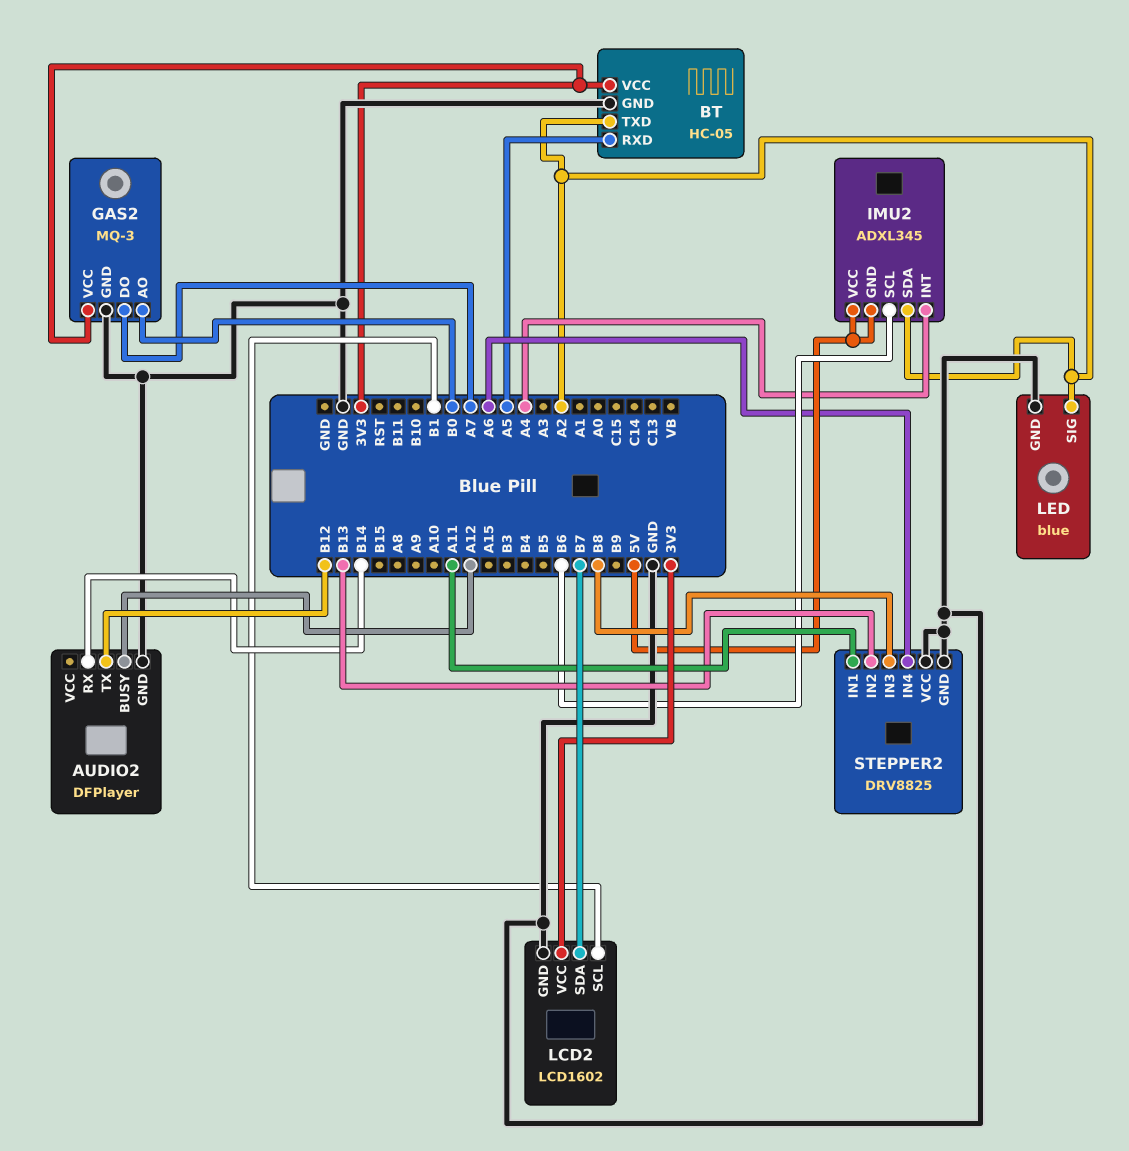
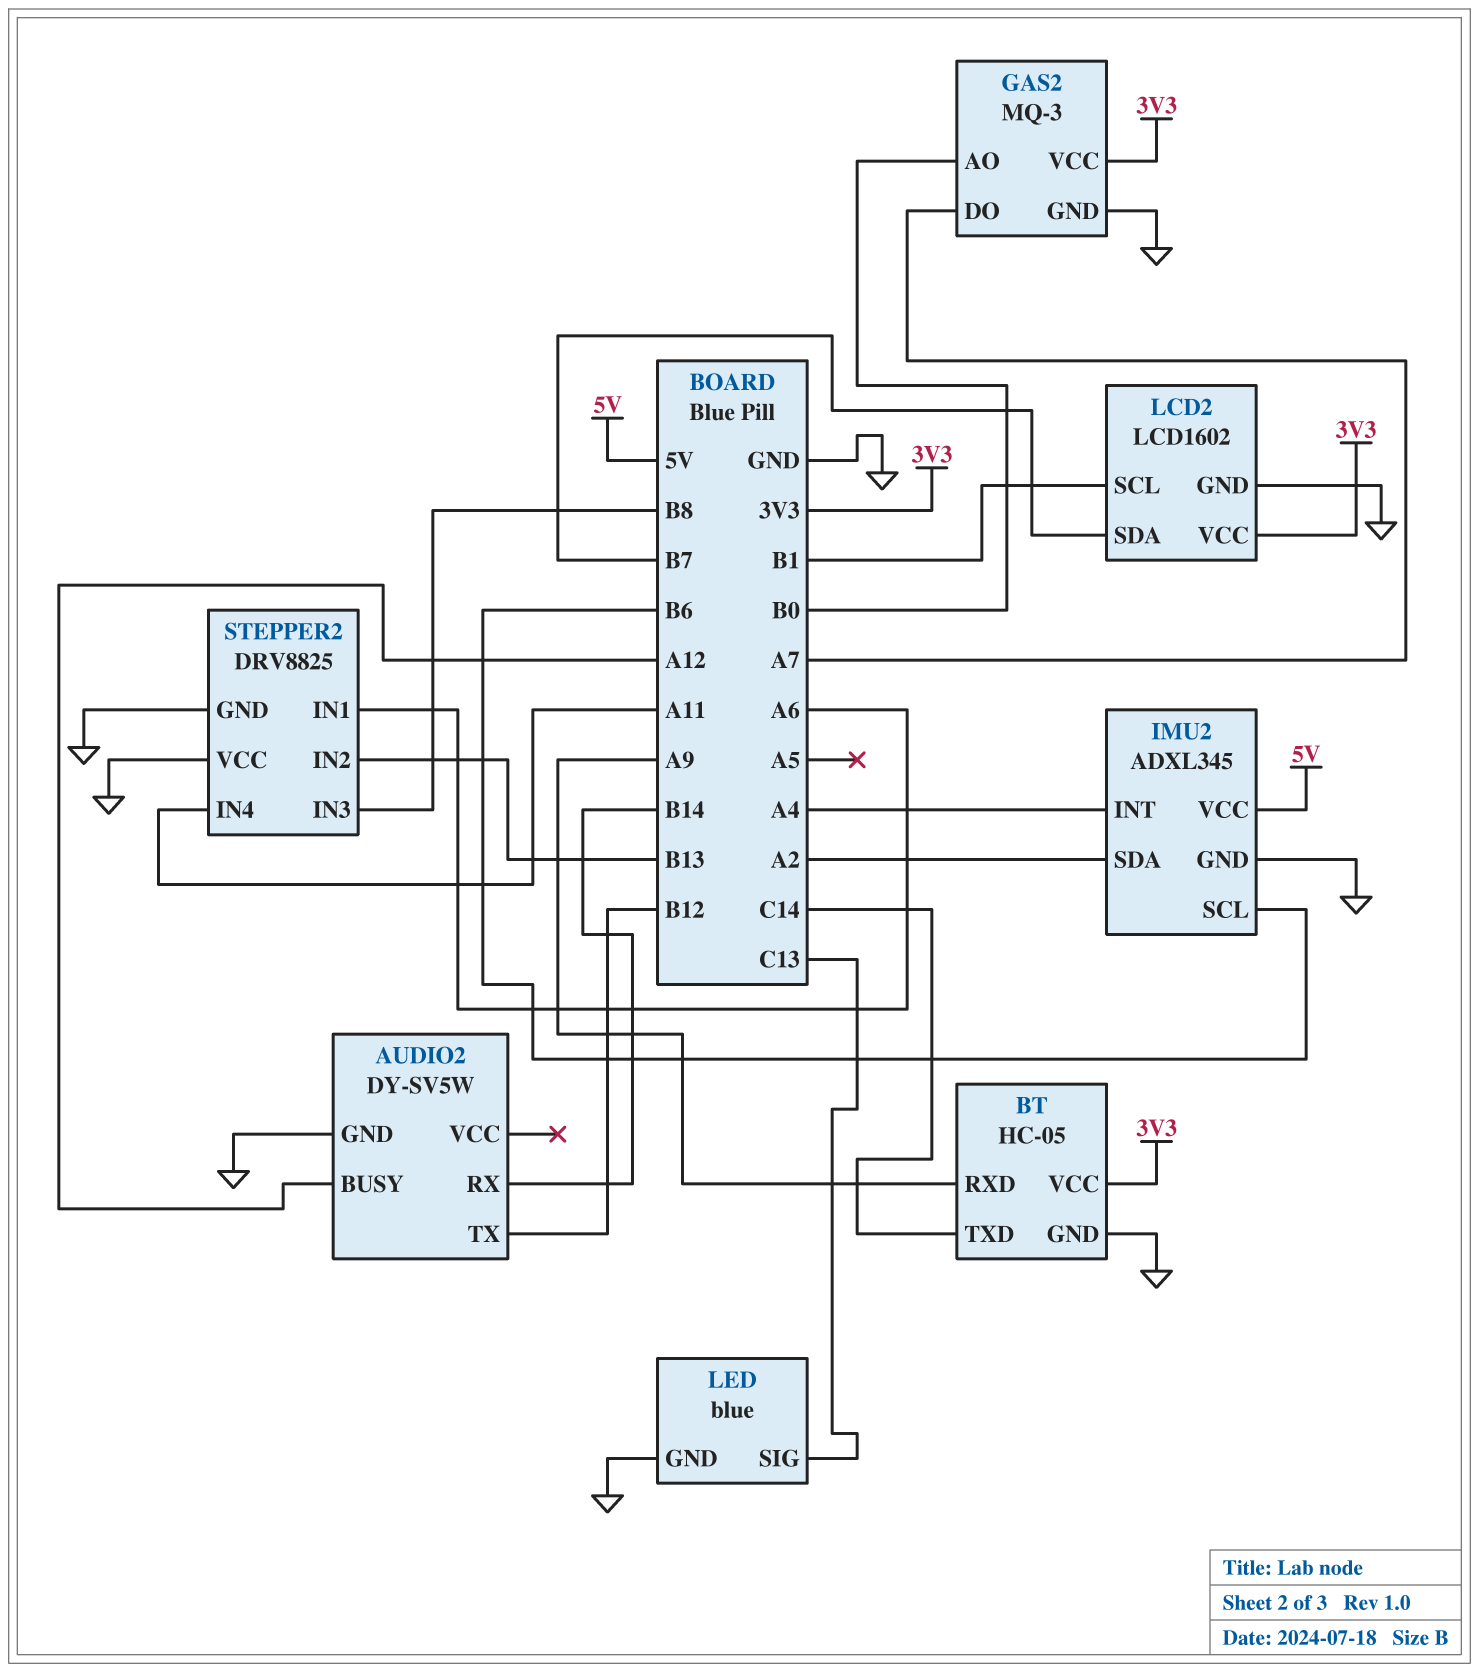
AUDIO2: DFPlayer -> DY-SV5W
BT pin RXD: A5 -> A9
BT pin TXD: A2 -> C14
IMU2 pin GND: 5V -> GND
LED pin SIG: A2 -> C13
STEPPER2 pin IN1: A11 -> A6
STEPPER2 pin IN4: A6 -> A11

